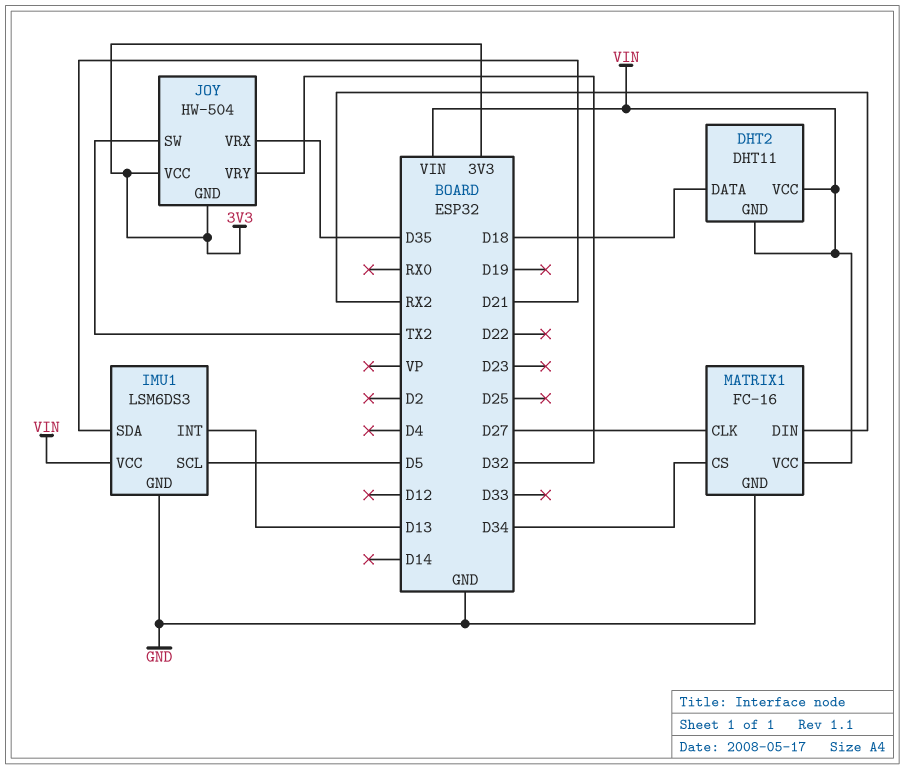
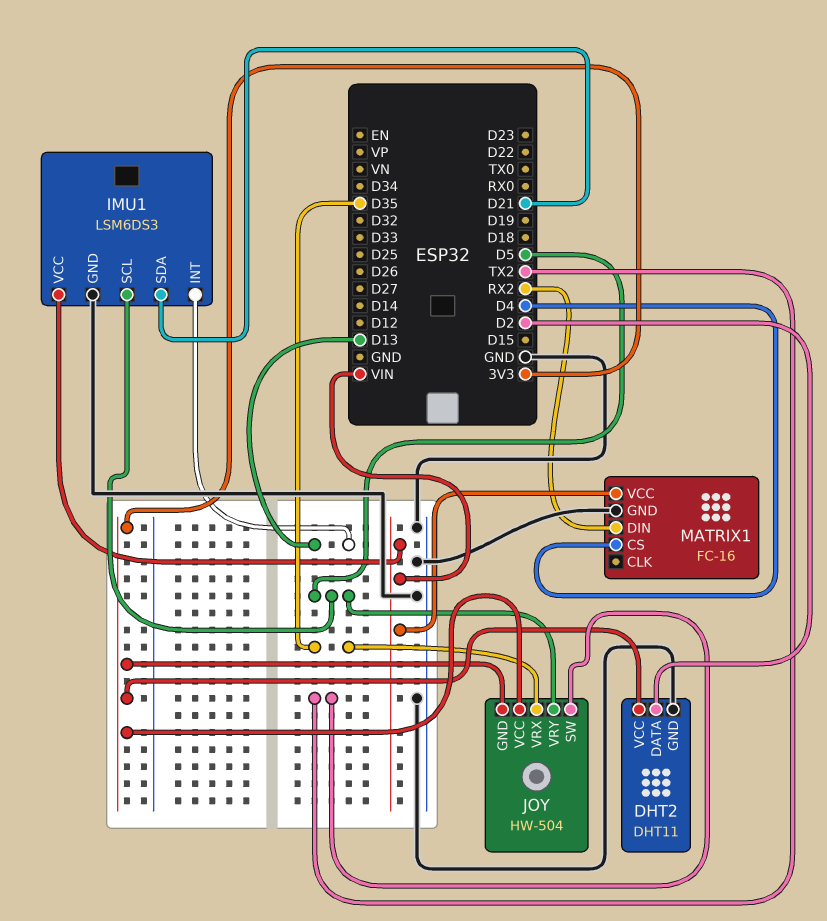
DHT2 pin DATA: D18 -> D2
DHT2 pin GND: VIN -> GND
DHT2 pin VCC: VIN -> 3V3
JOY pin VRY: D32 -> D5
MATRIX1 pin CLK: D27 -> none
MATRIX1 pin CS: D34 -> D4

